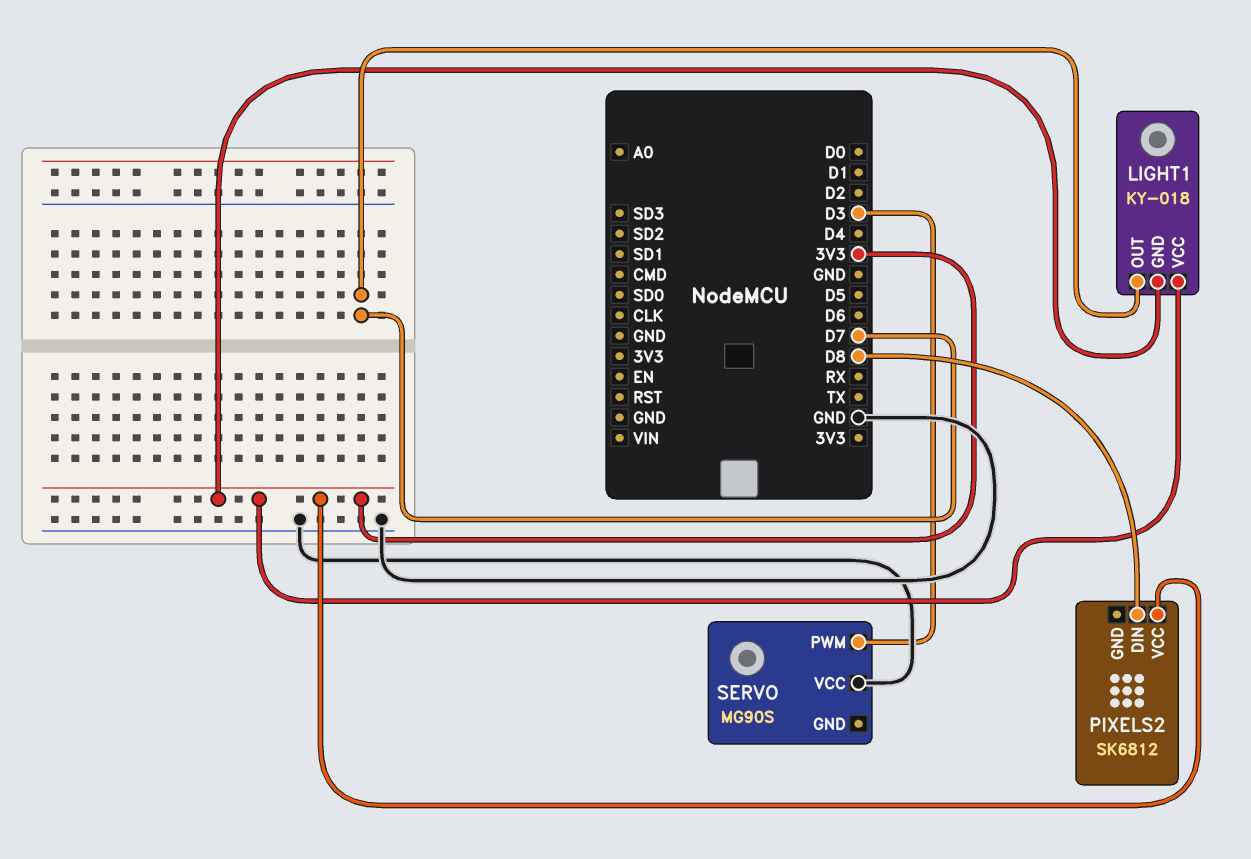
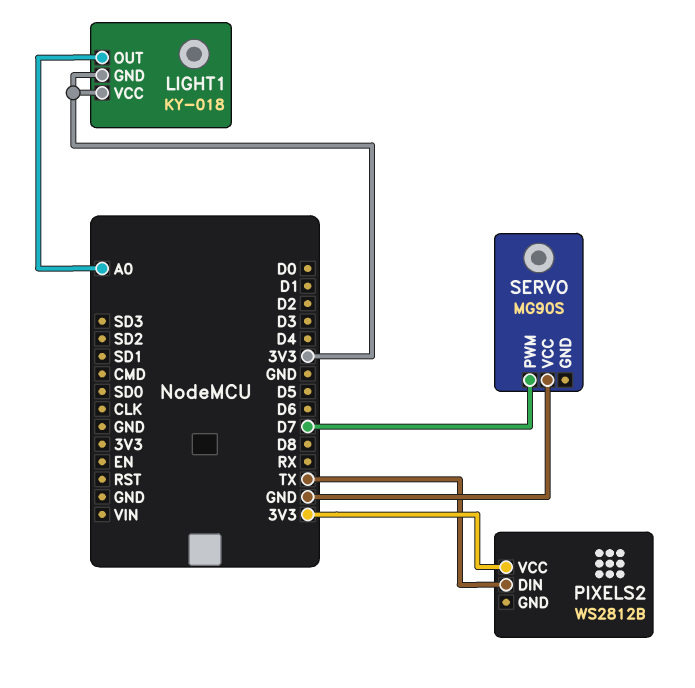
LIGHT1 pin OUT: D7 -> A0
PIXELS2: SK6812 -> WS2812B
PIXELS2 pin DIN: D8 -> TX
SERVO pin PWM: D3 -> D7

